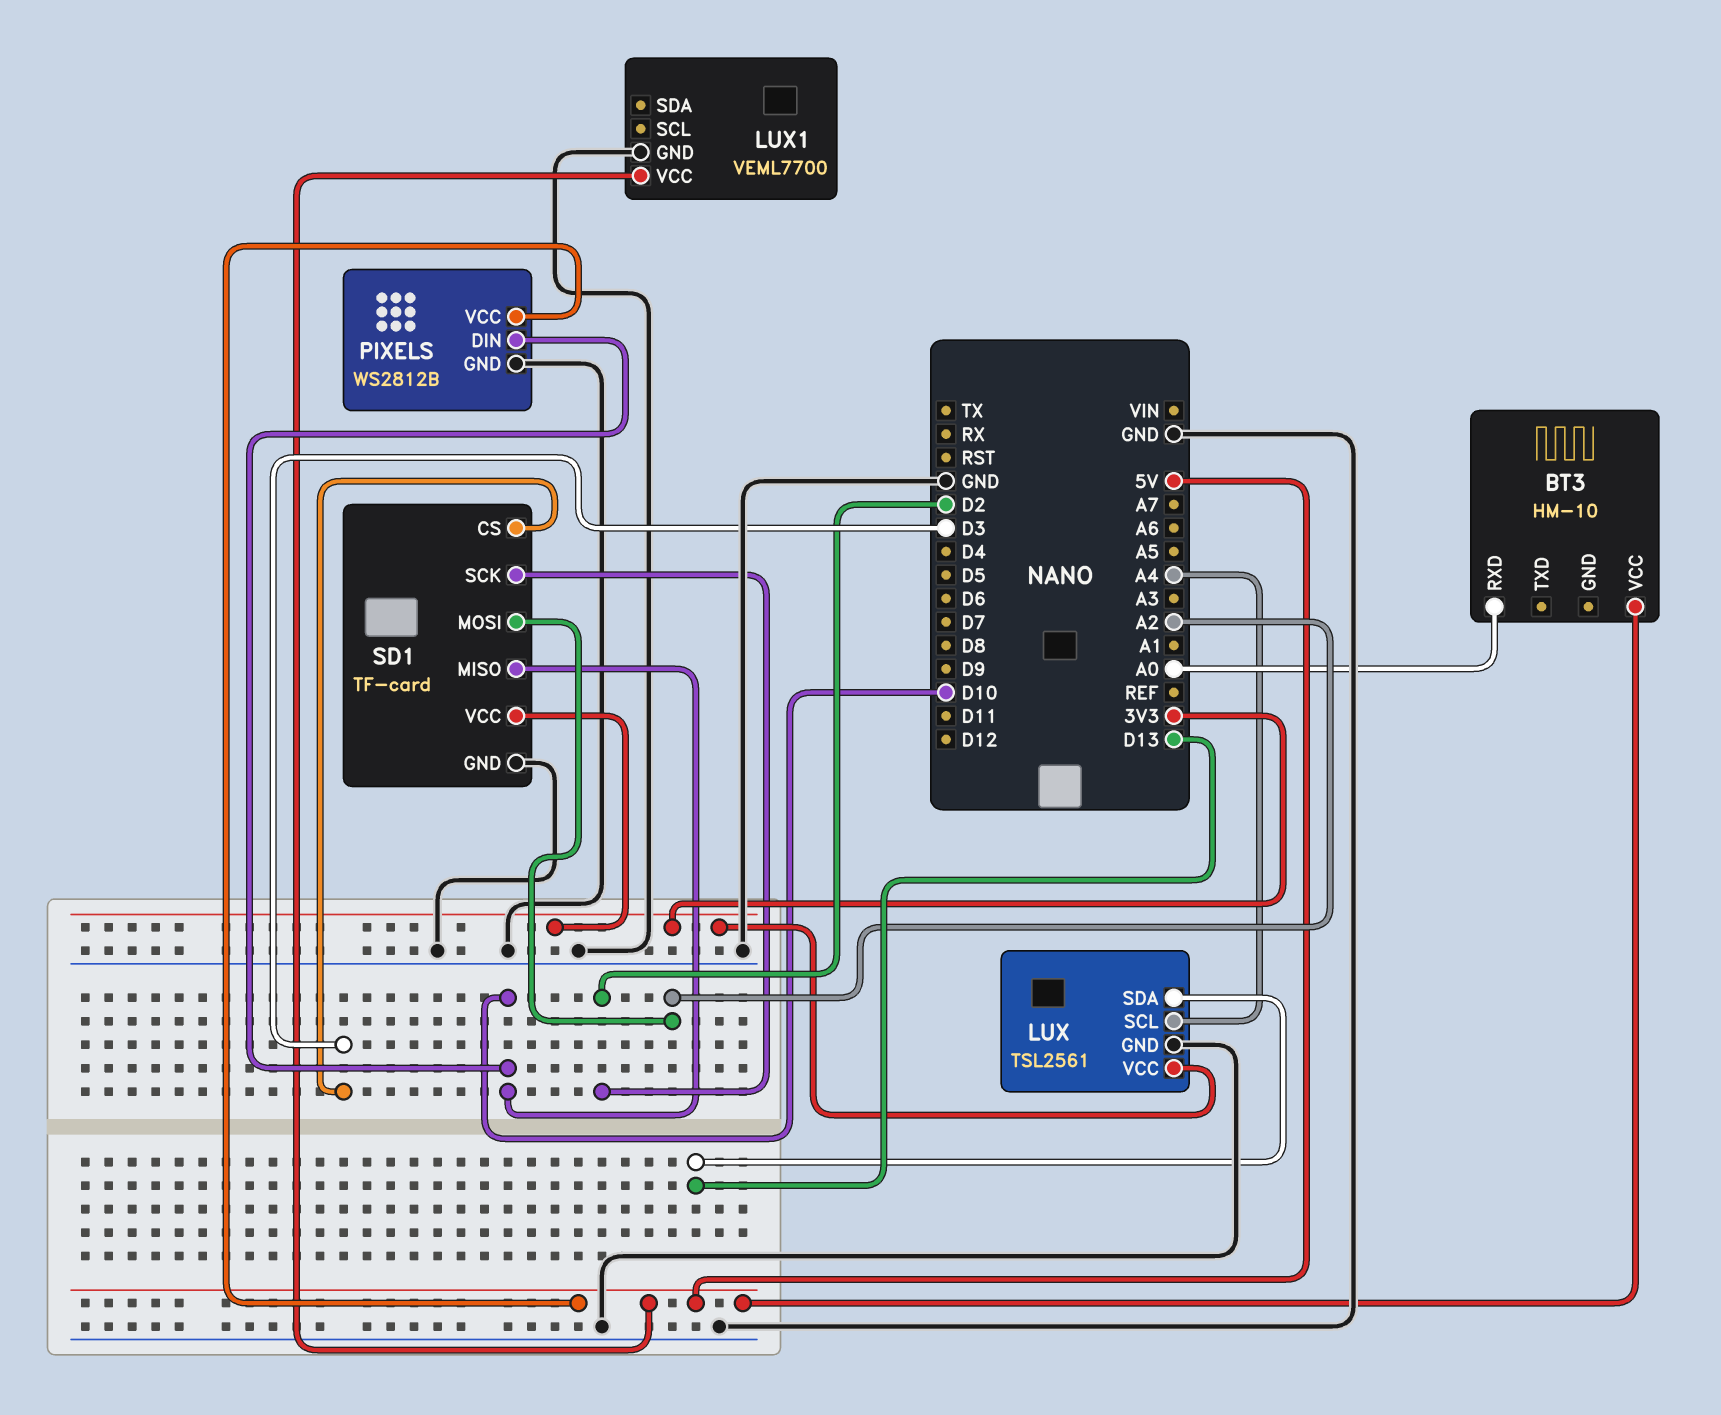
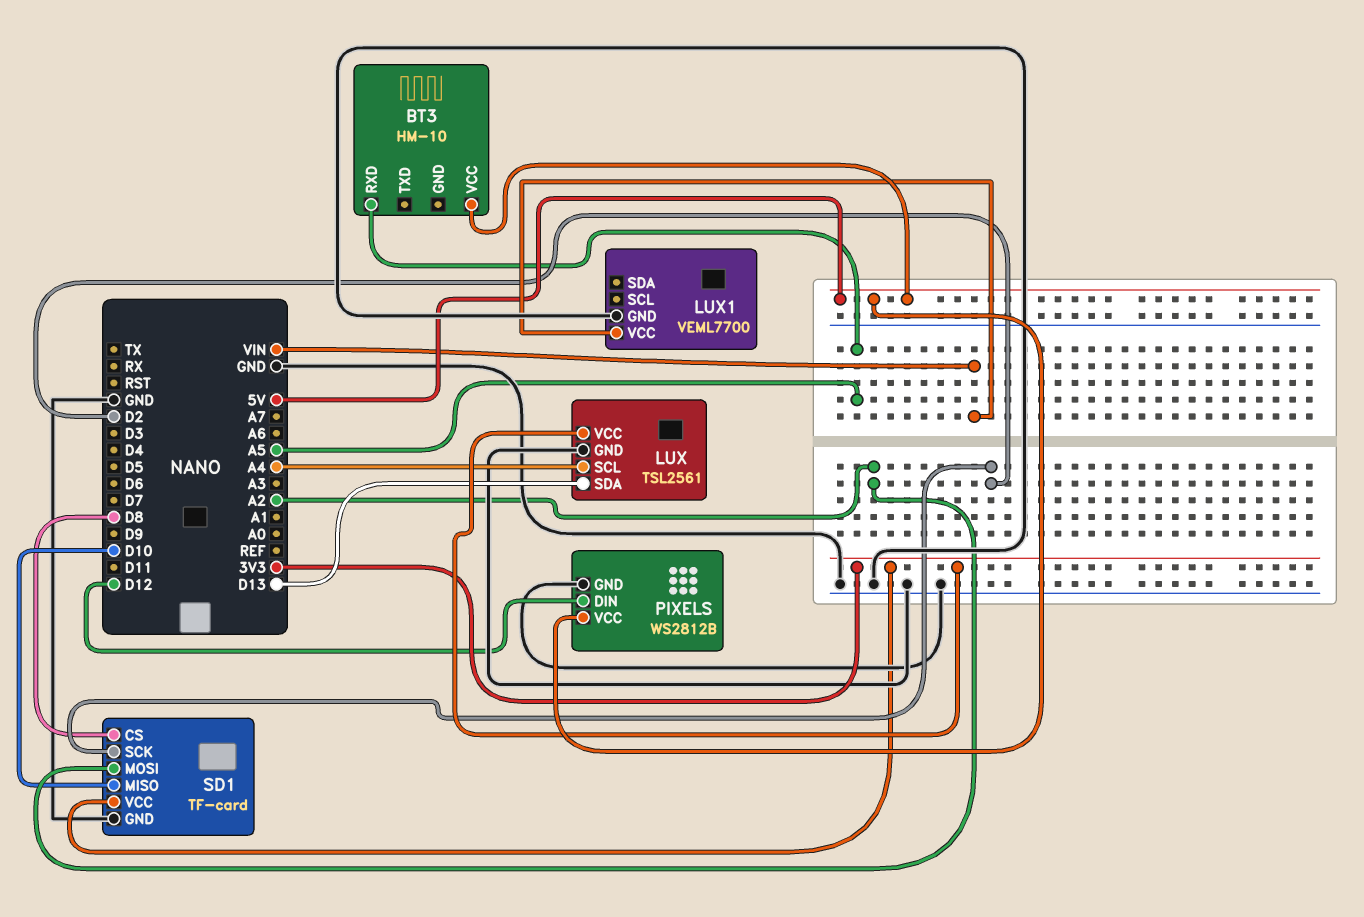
BT3 pin RXD: A0 -> A5
LUX1 pin VCC: 5V -> VIN
PIXELS pin DIN: D10 -> D12
SD1 pin CS: D3 -> D8

